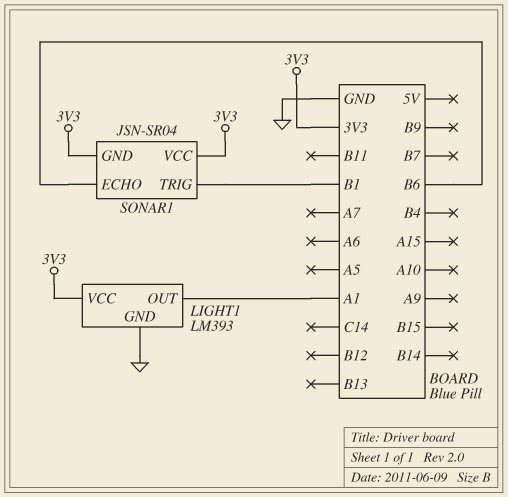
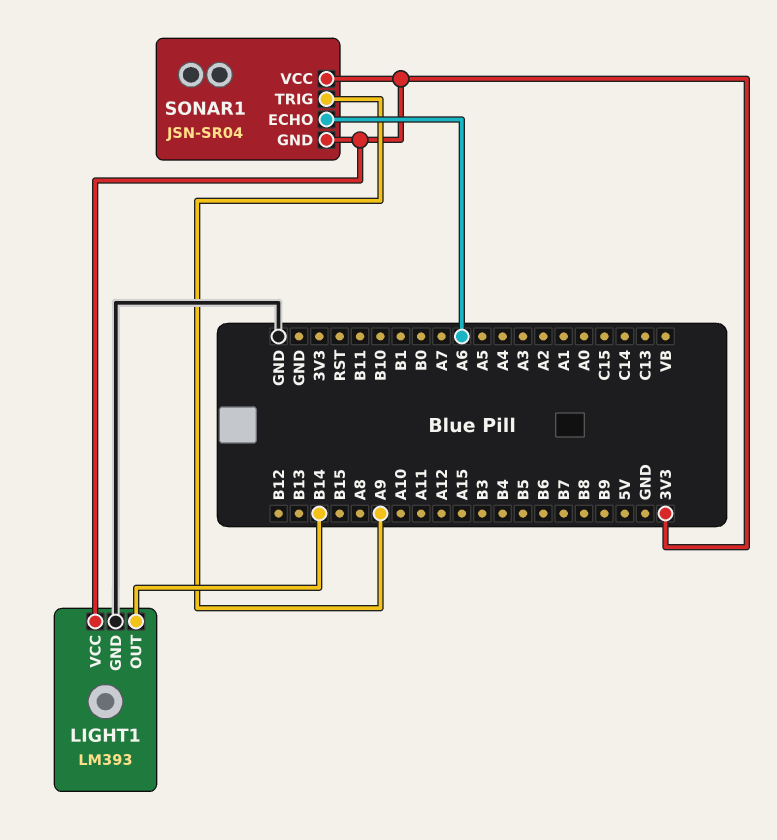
LIGHT1 pin OUT: A1 -> B14
SONAR1 pin ECHO: B6 -> A6
SONAR1 pin TRIG: B1 -> A9

